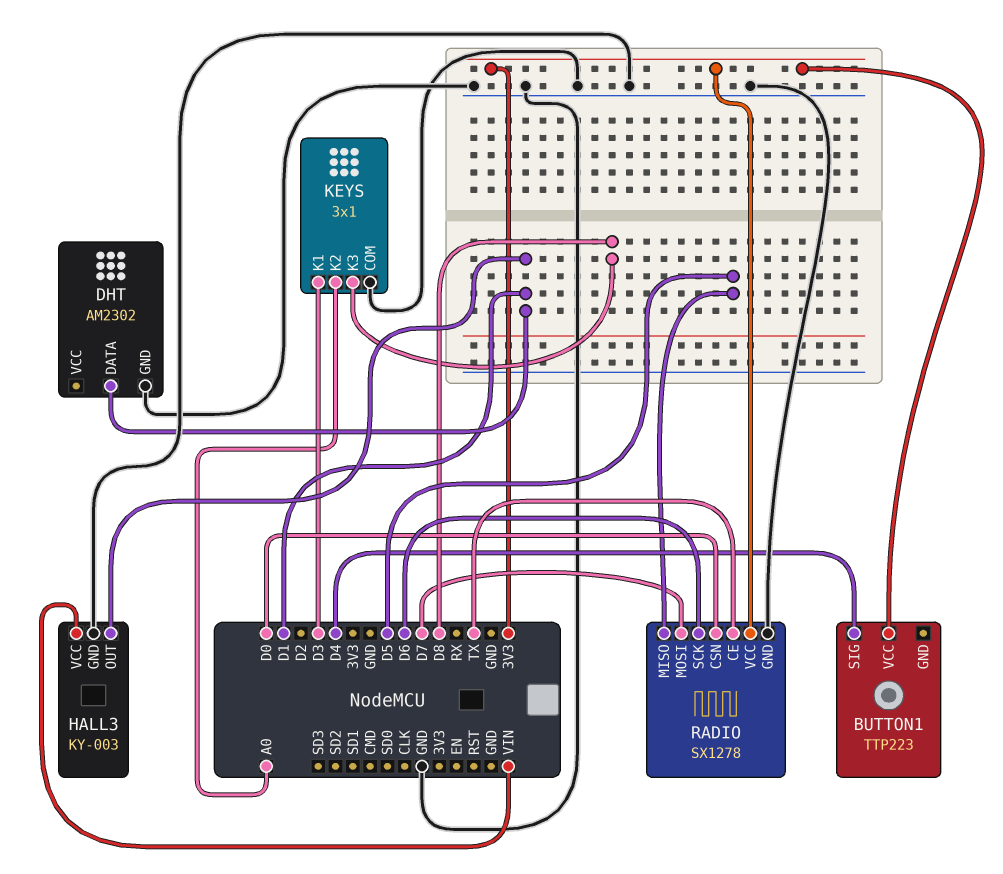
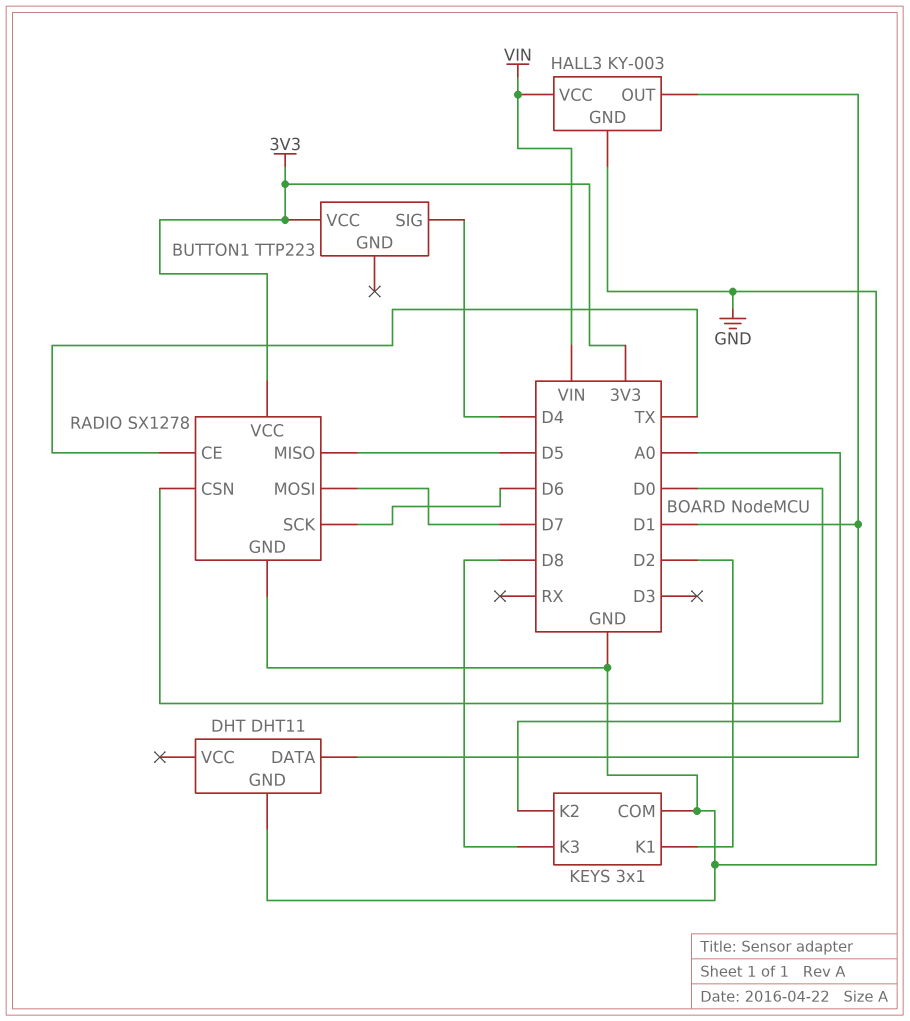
DHT: AM2302 -> DHT11
KEYS pin K1: D3 -> D2

